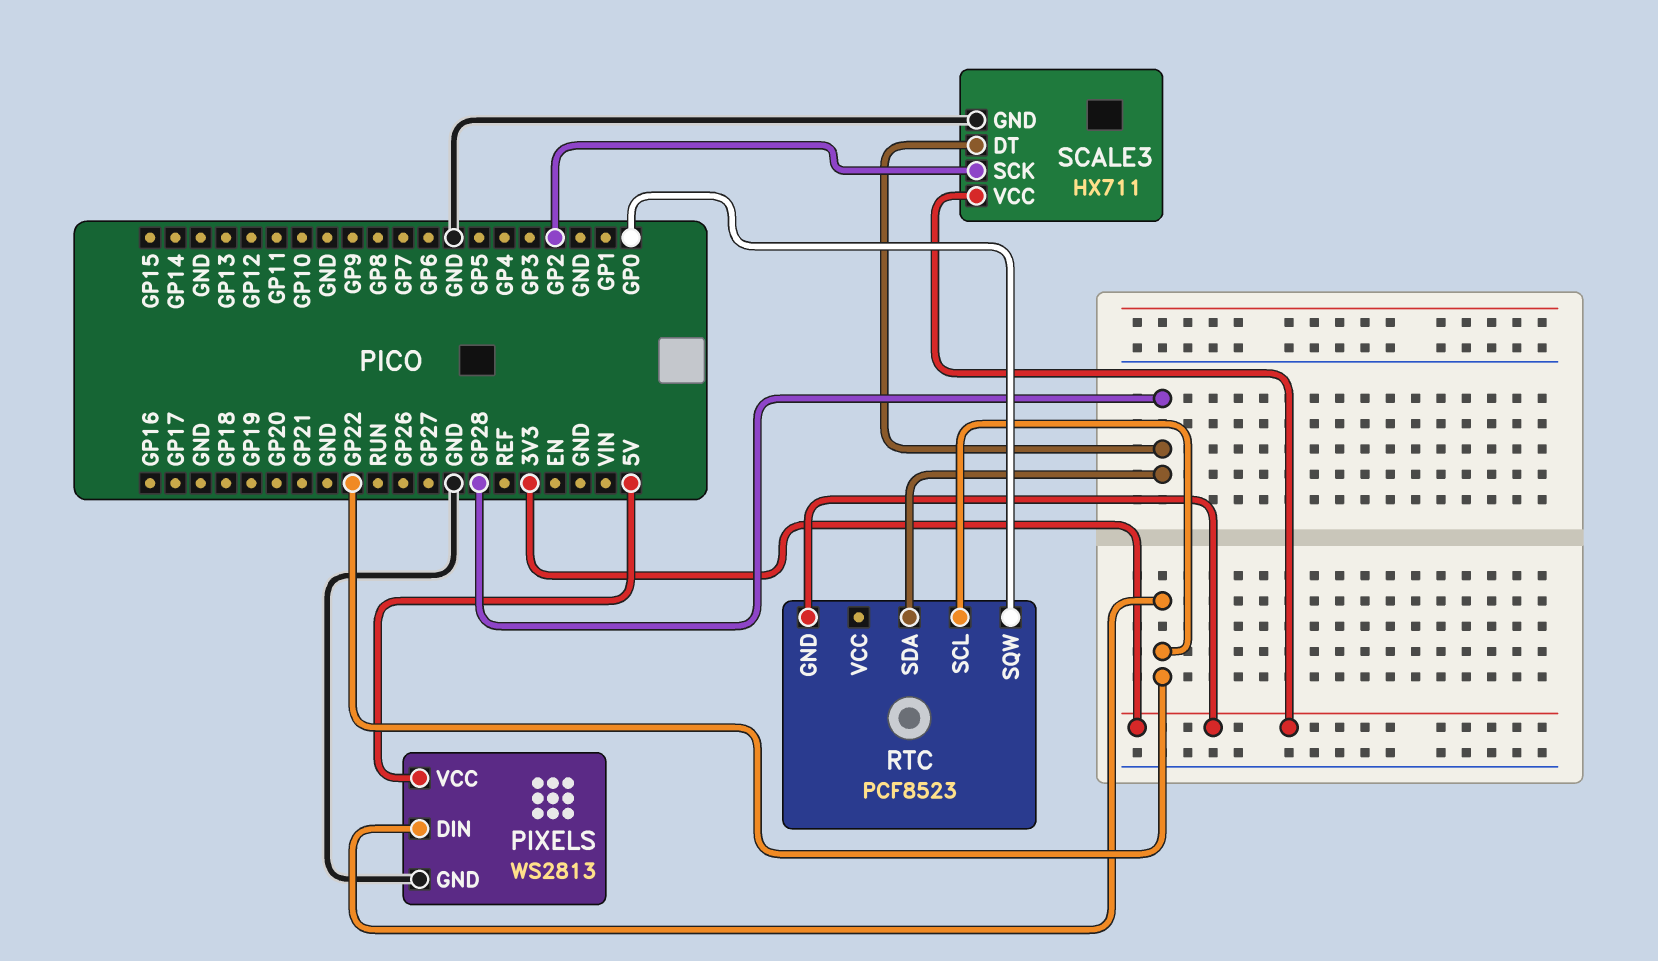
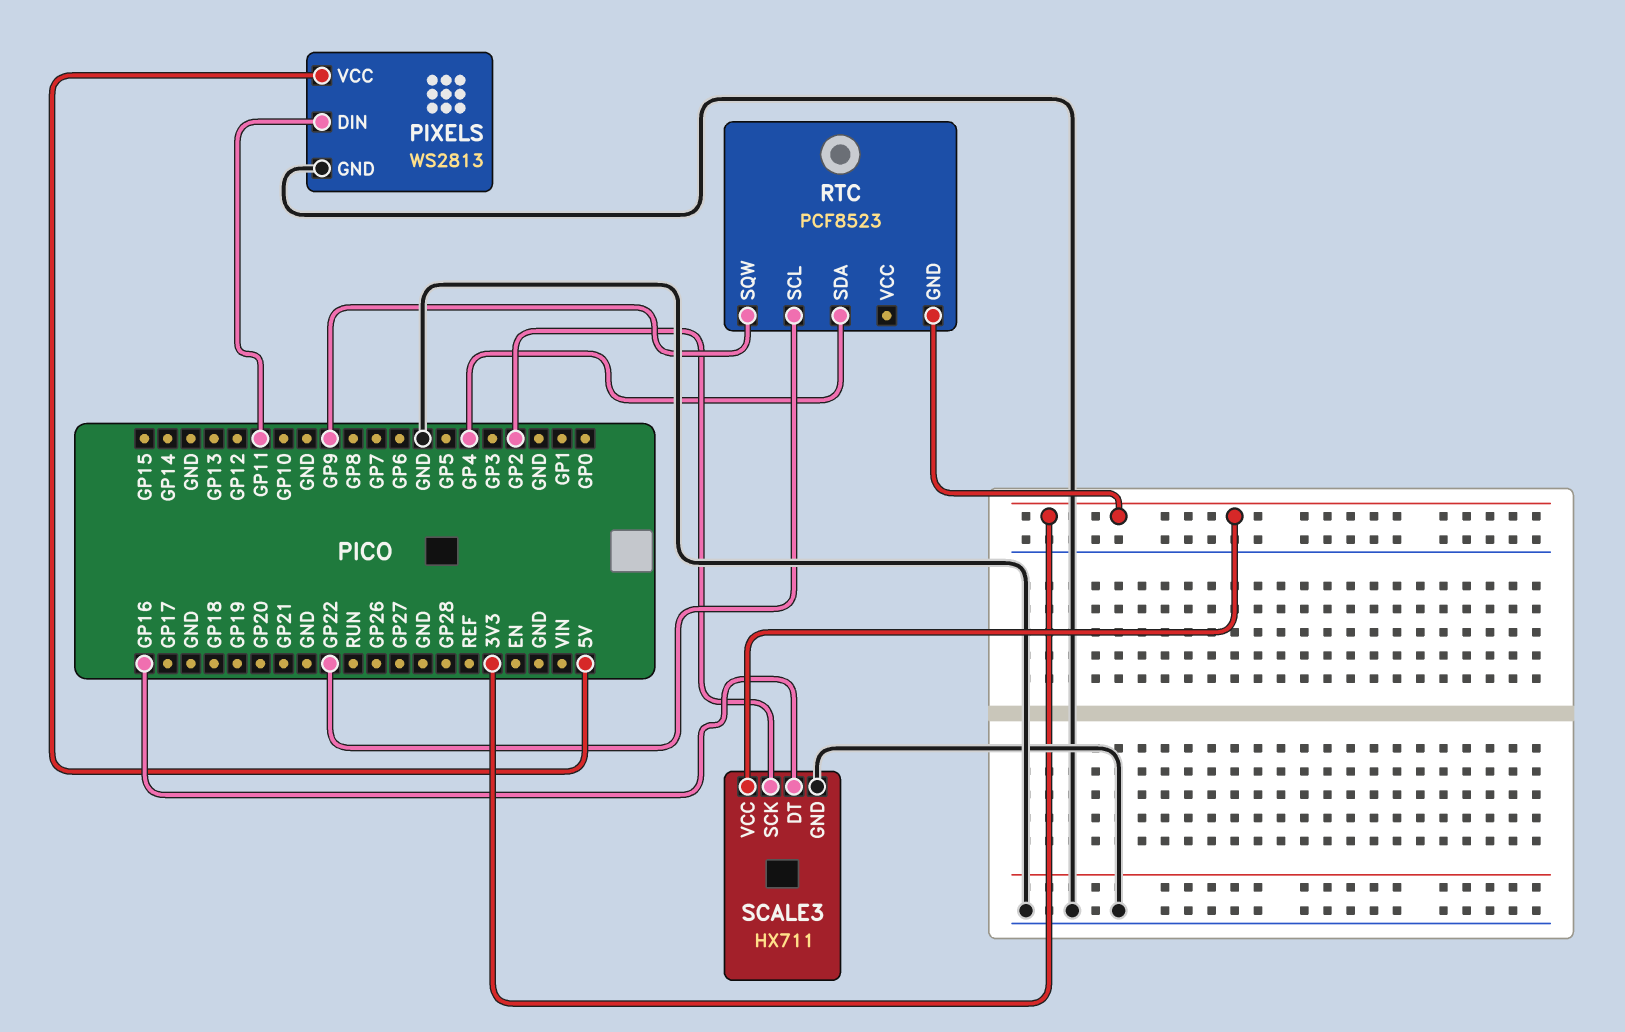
PIXELS pin DIN: GP22 -> GP11
RTC pin SDA: GP28 -> GP4
RTC pin SQW: GP0 -> GP9
SCALE3 pin DT: GP28 -> GP16

